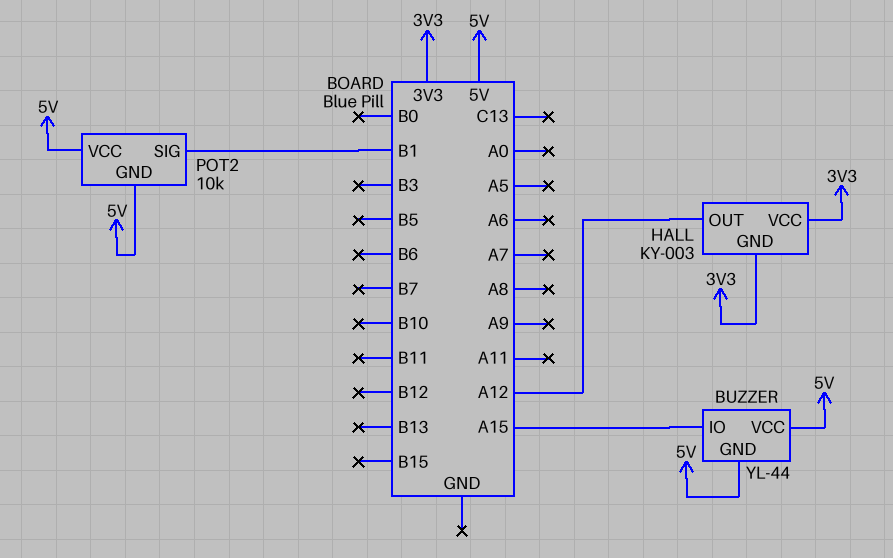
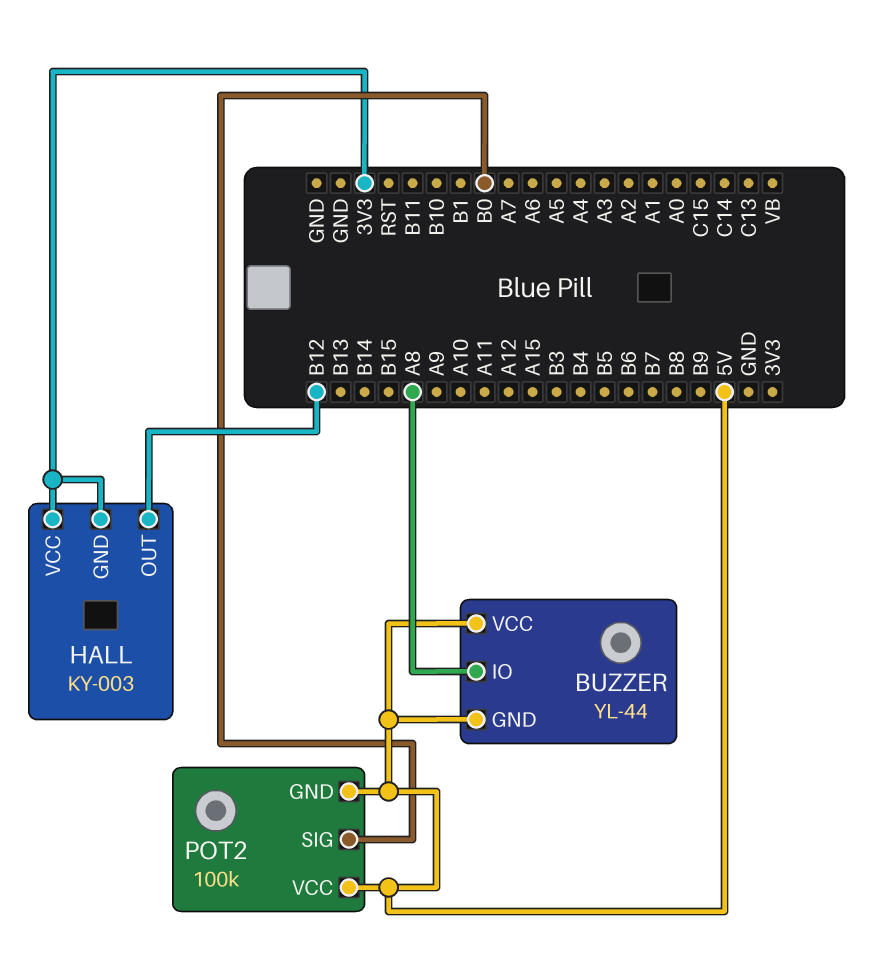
BUZZER pin IO: A15 -> A8
HALL pin OUT: A12 -> B12
POT2: 10k -> 100k
POT2 pin SIG: B1 -> B0

